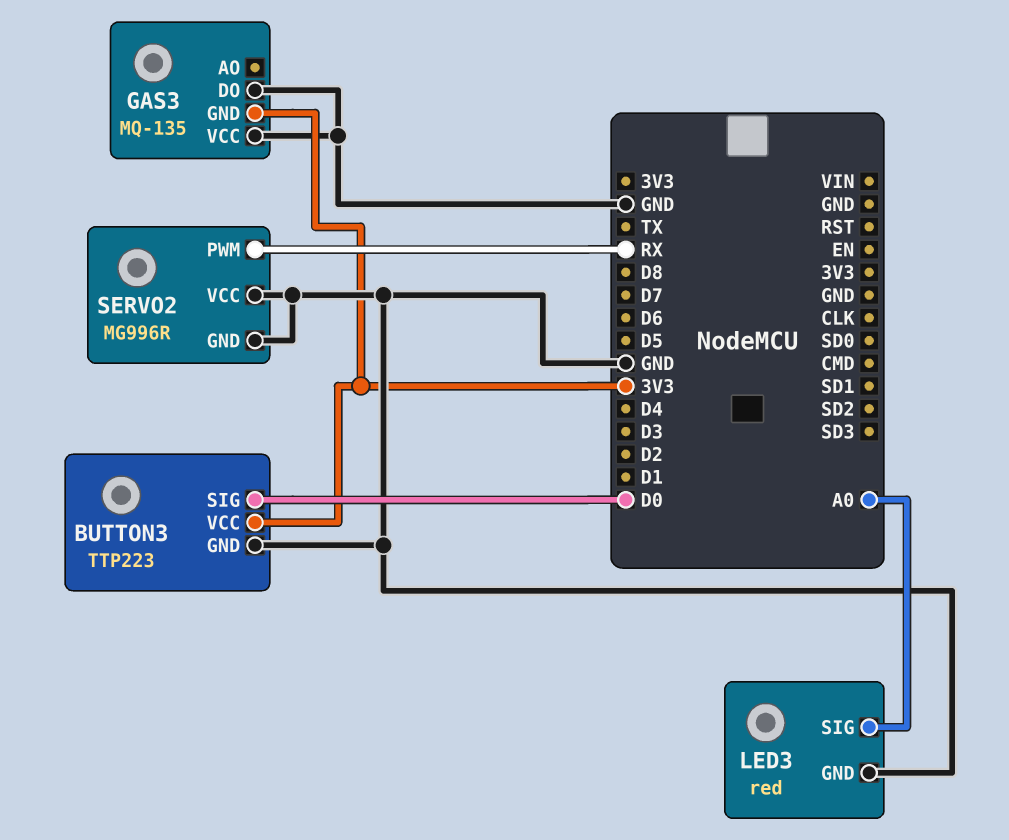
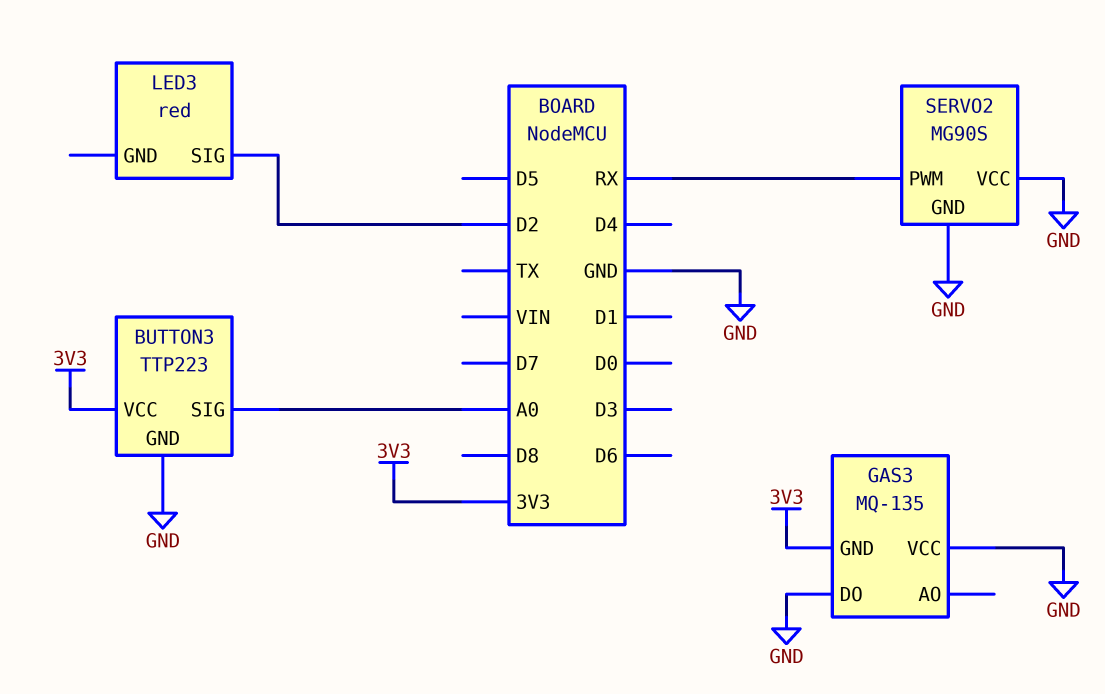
BUTTON3 pin SIG: D0 -> A0
LED3 pin GND: GND -> none
LED3 pin SIG: A0 -> D2
SERVO2: MG996R -> MG90S

